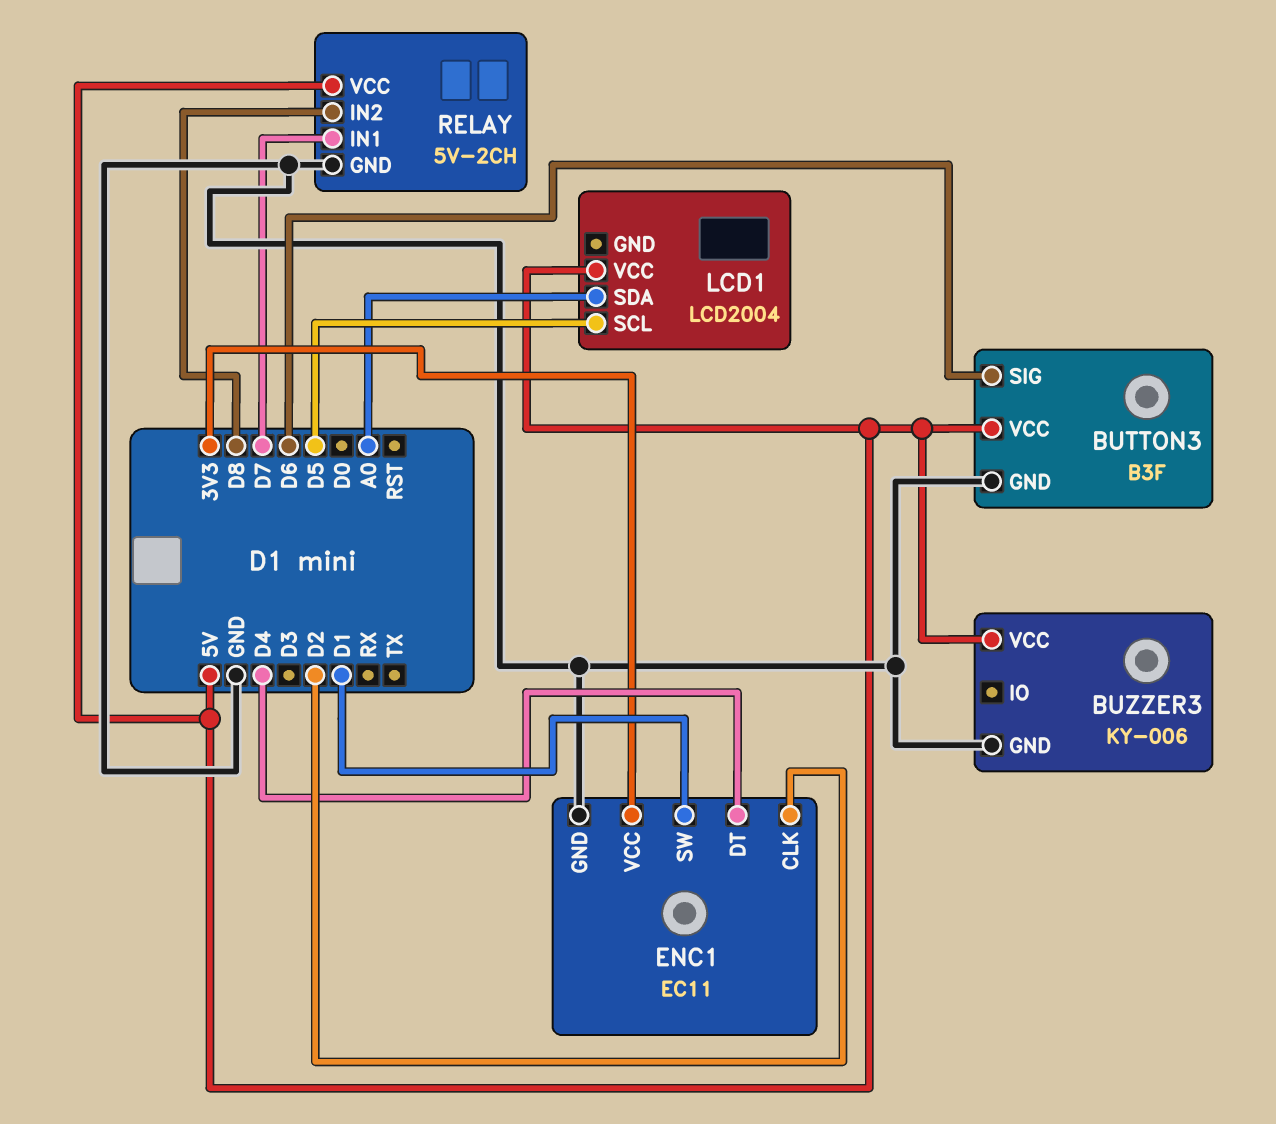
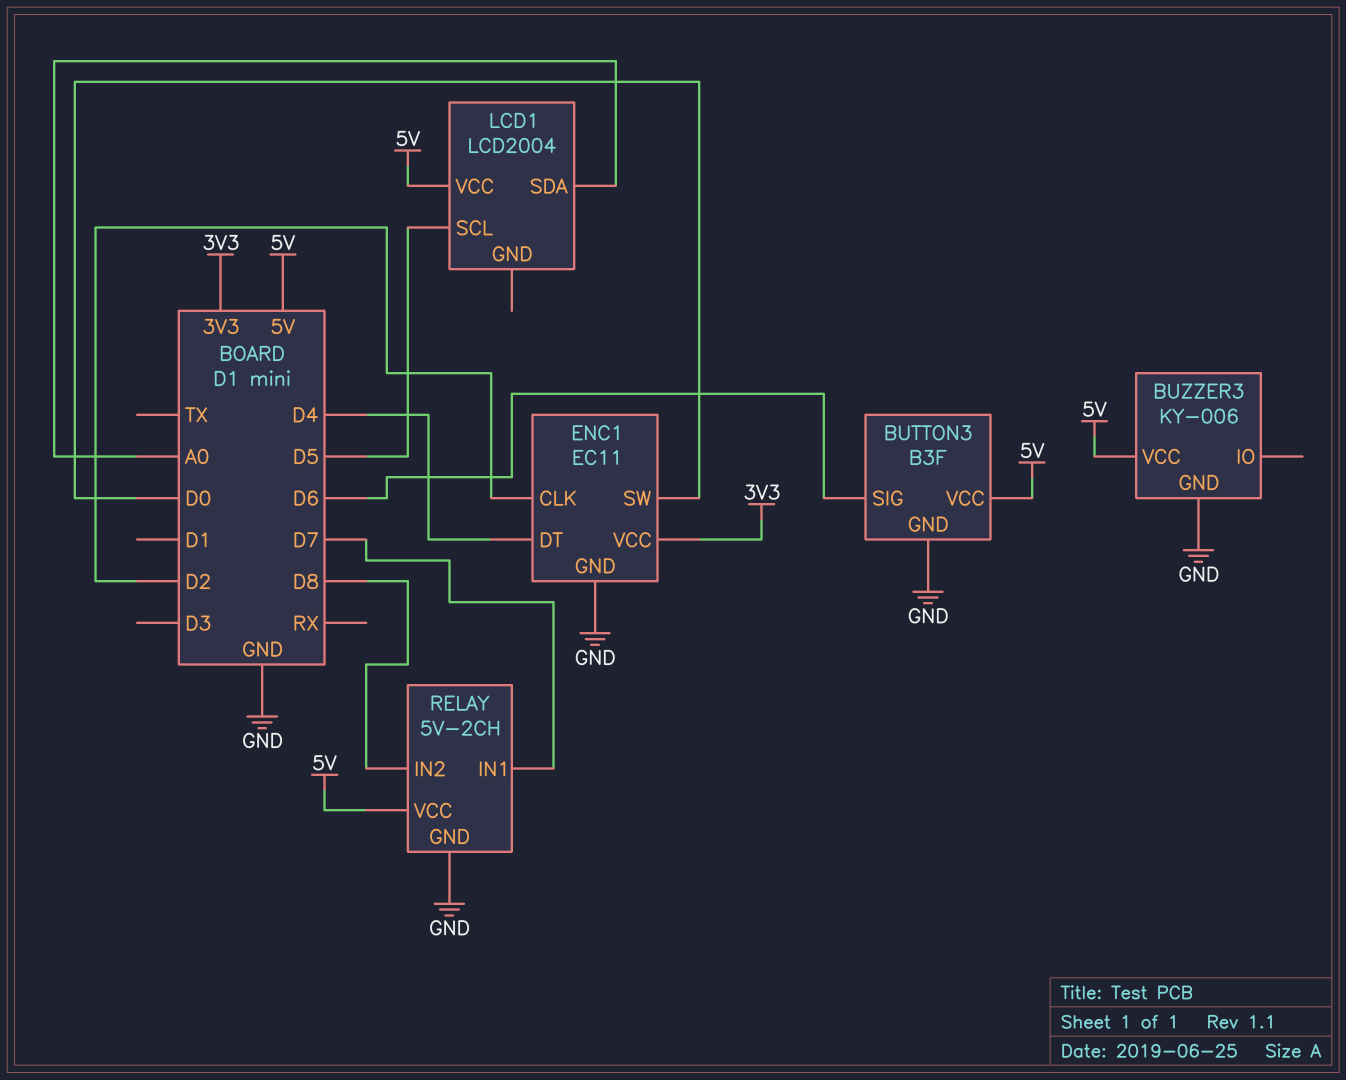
ENC1 pin SW: D1 -> D0

